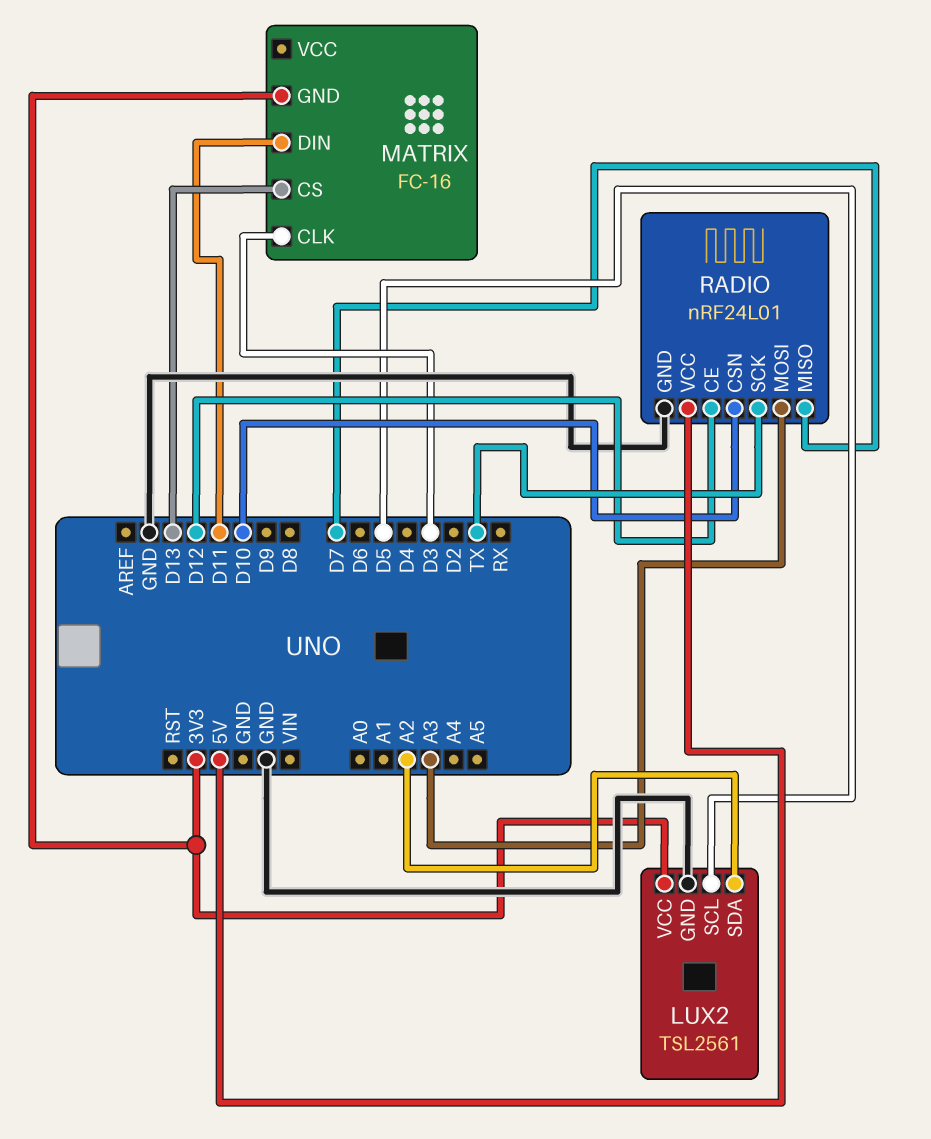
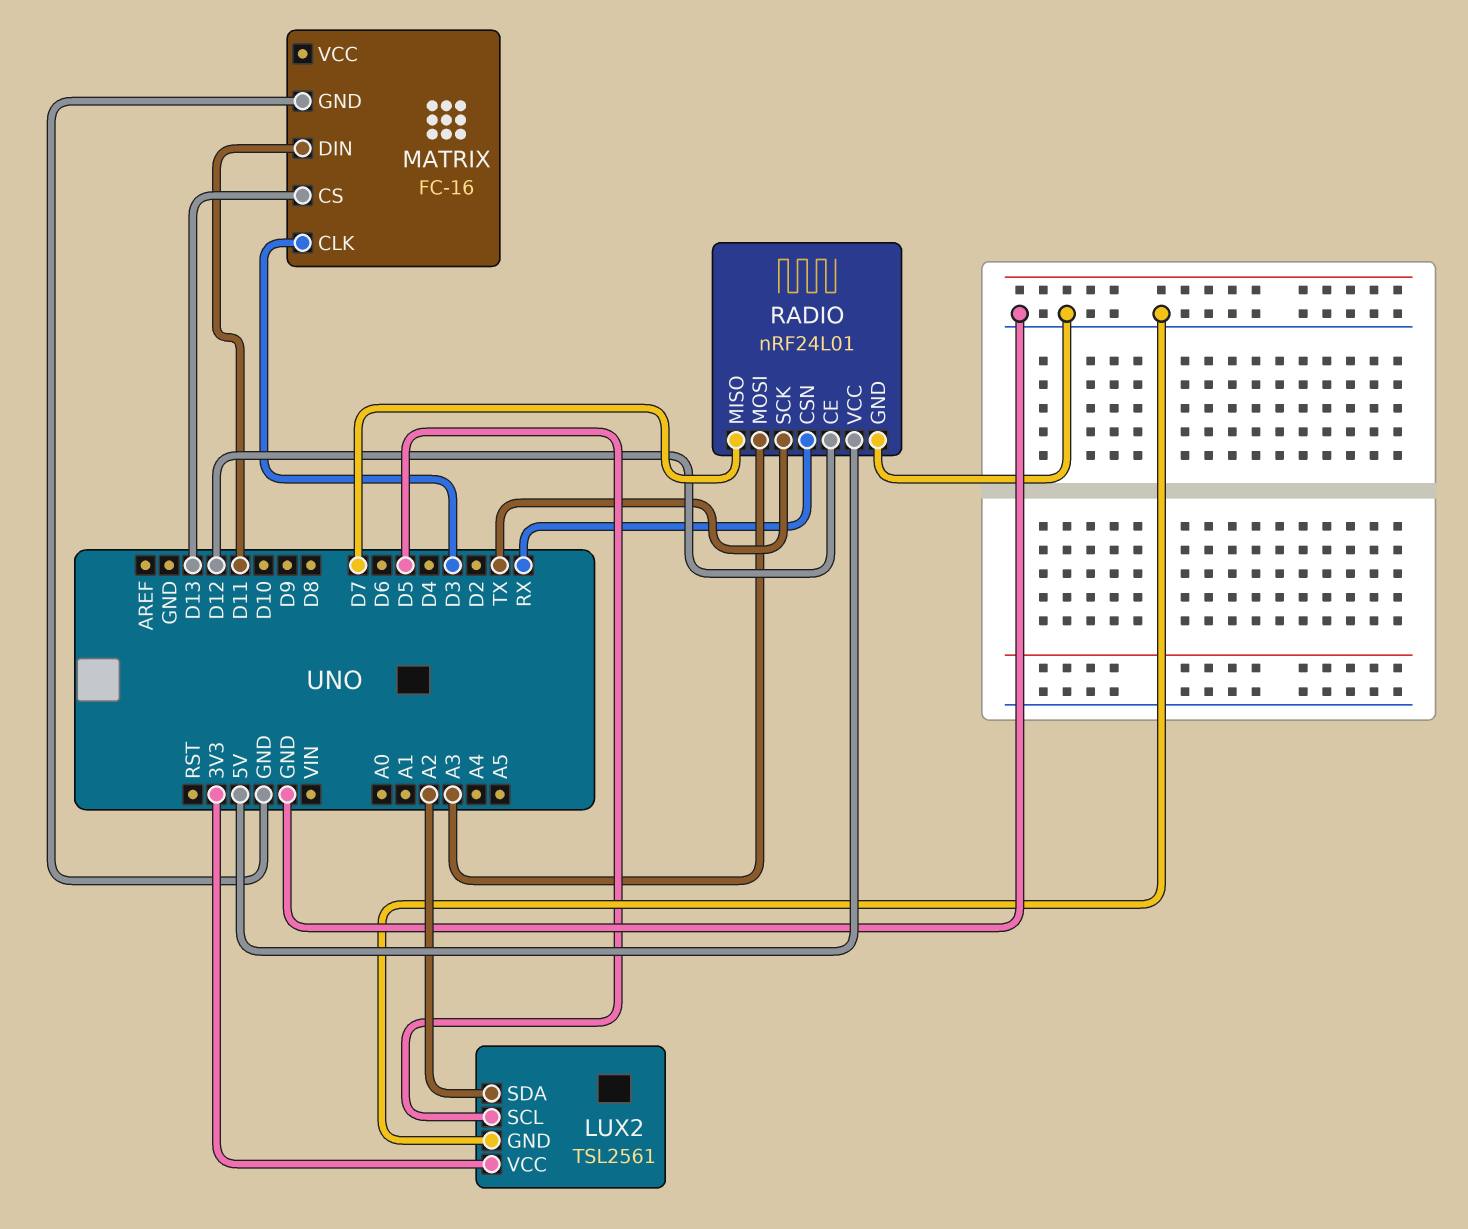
MATRIX pin GND: 3V3 -> GND
RADIO pin CSN: D10 -> RX

